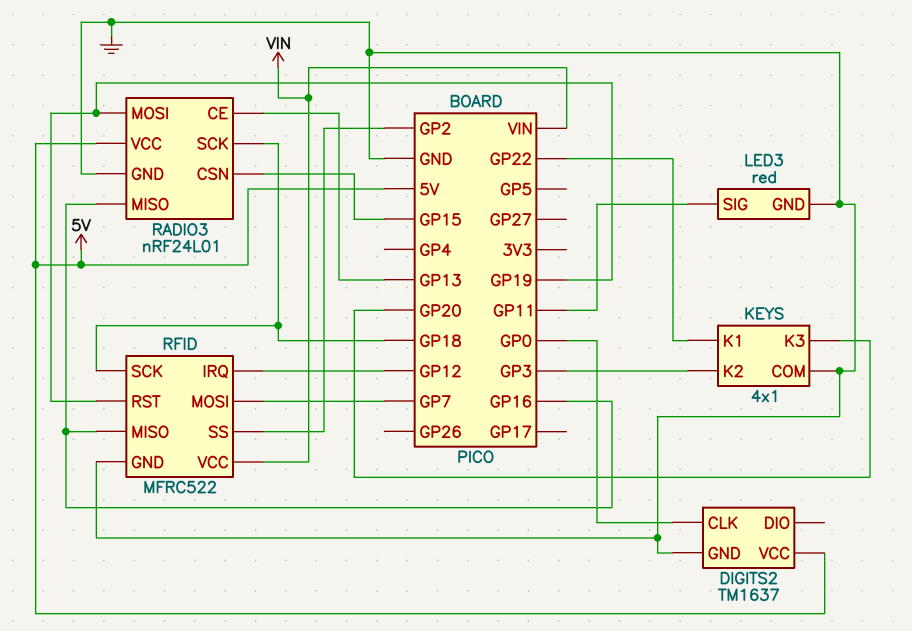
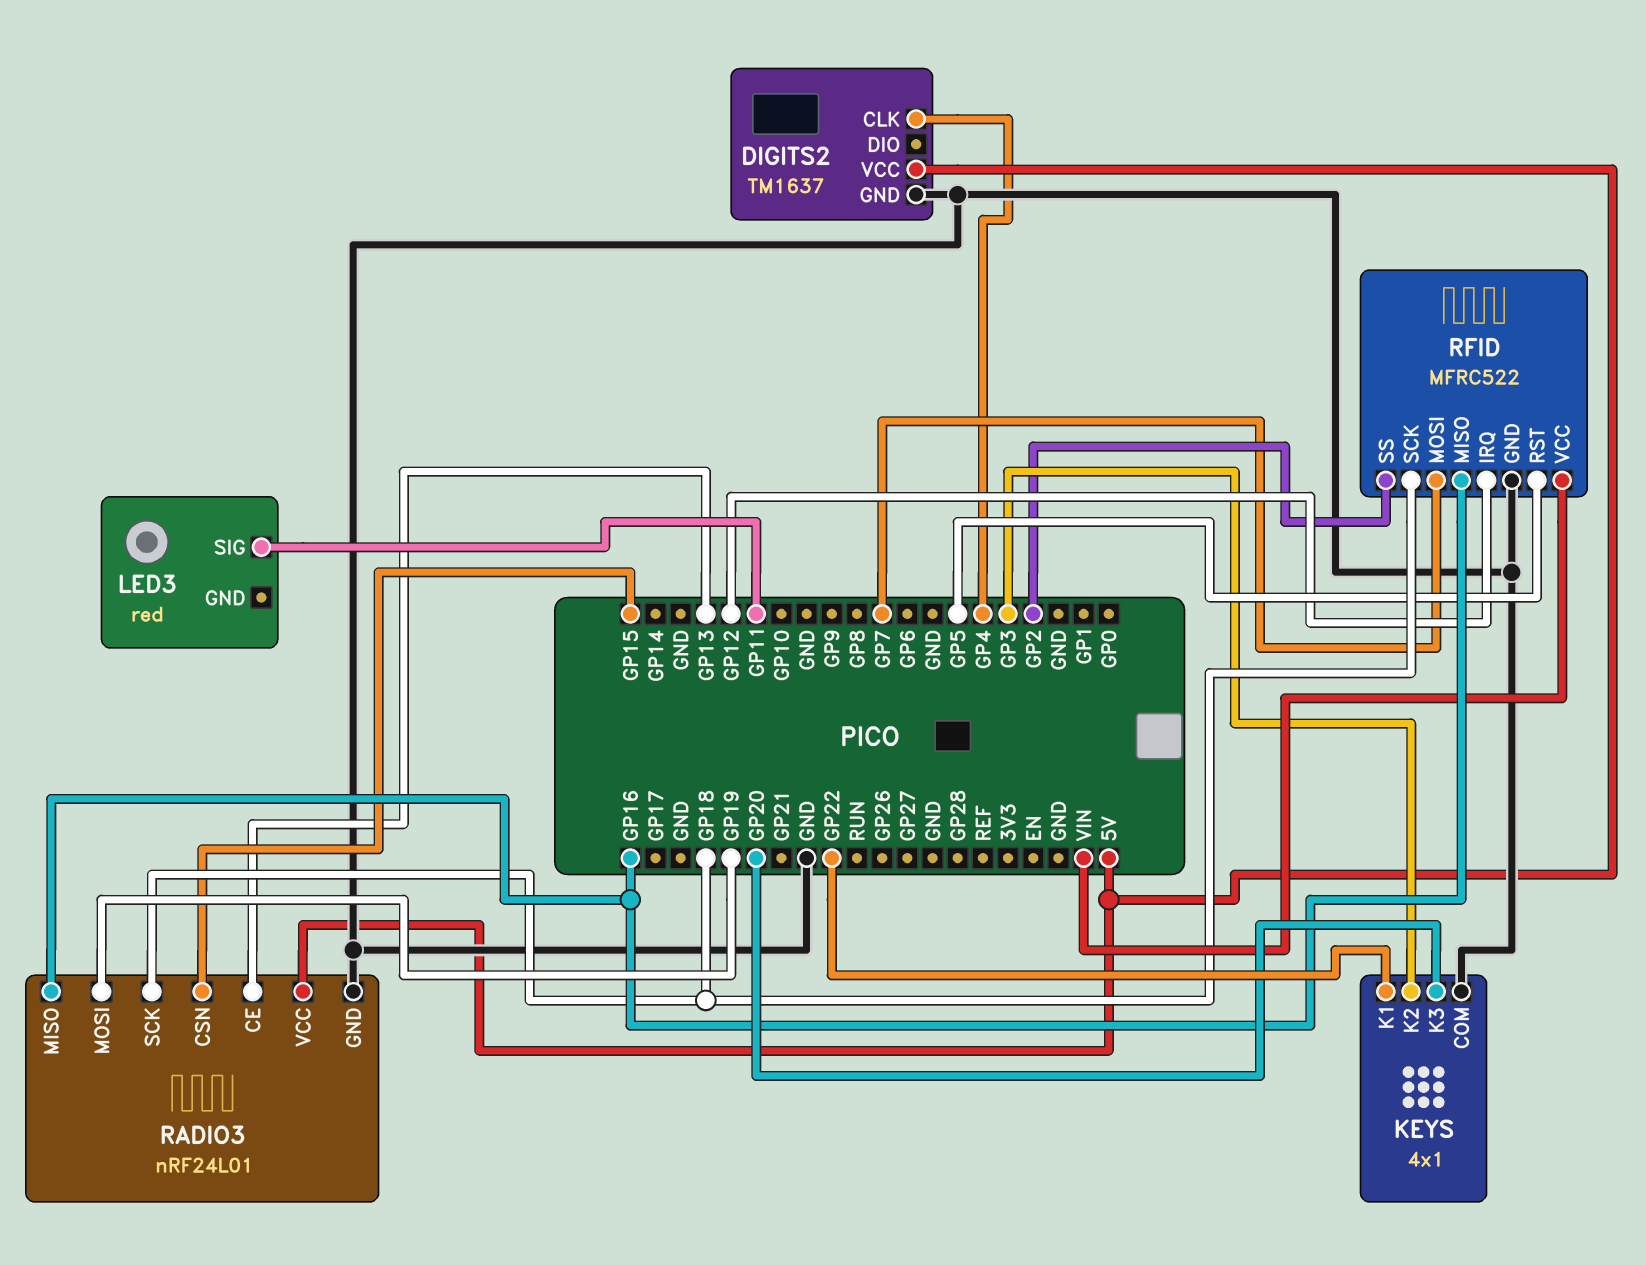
DIGITS2 pin CLK: GP0 -> GP4
LED3 pin GND: GND -> none
RFID pin RST: GP19 -> GP5

